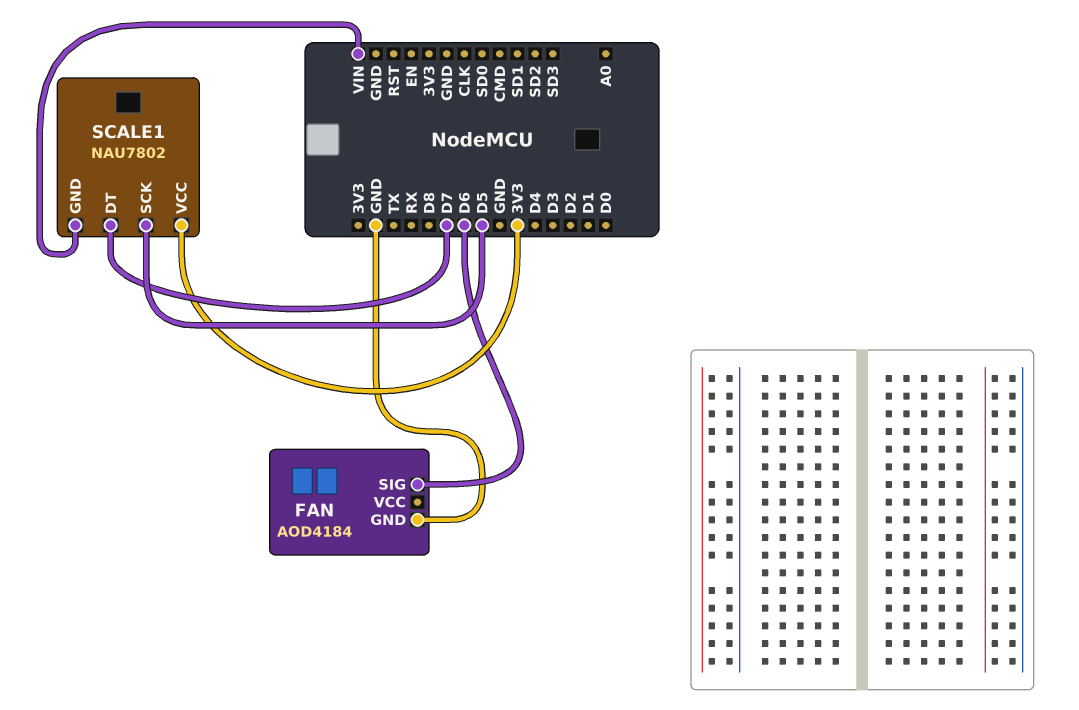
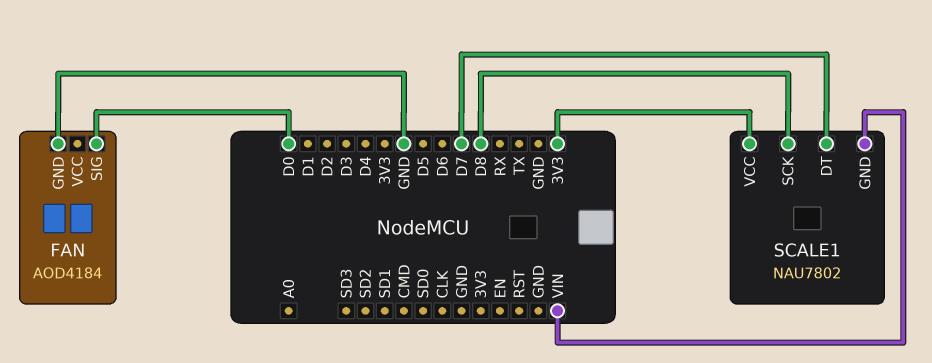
FAN pin SIG: D6 -> D0
SCALE1 pin SCK: D5 -> D8

